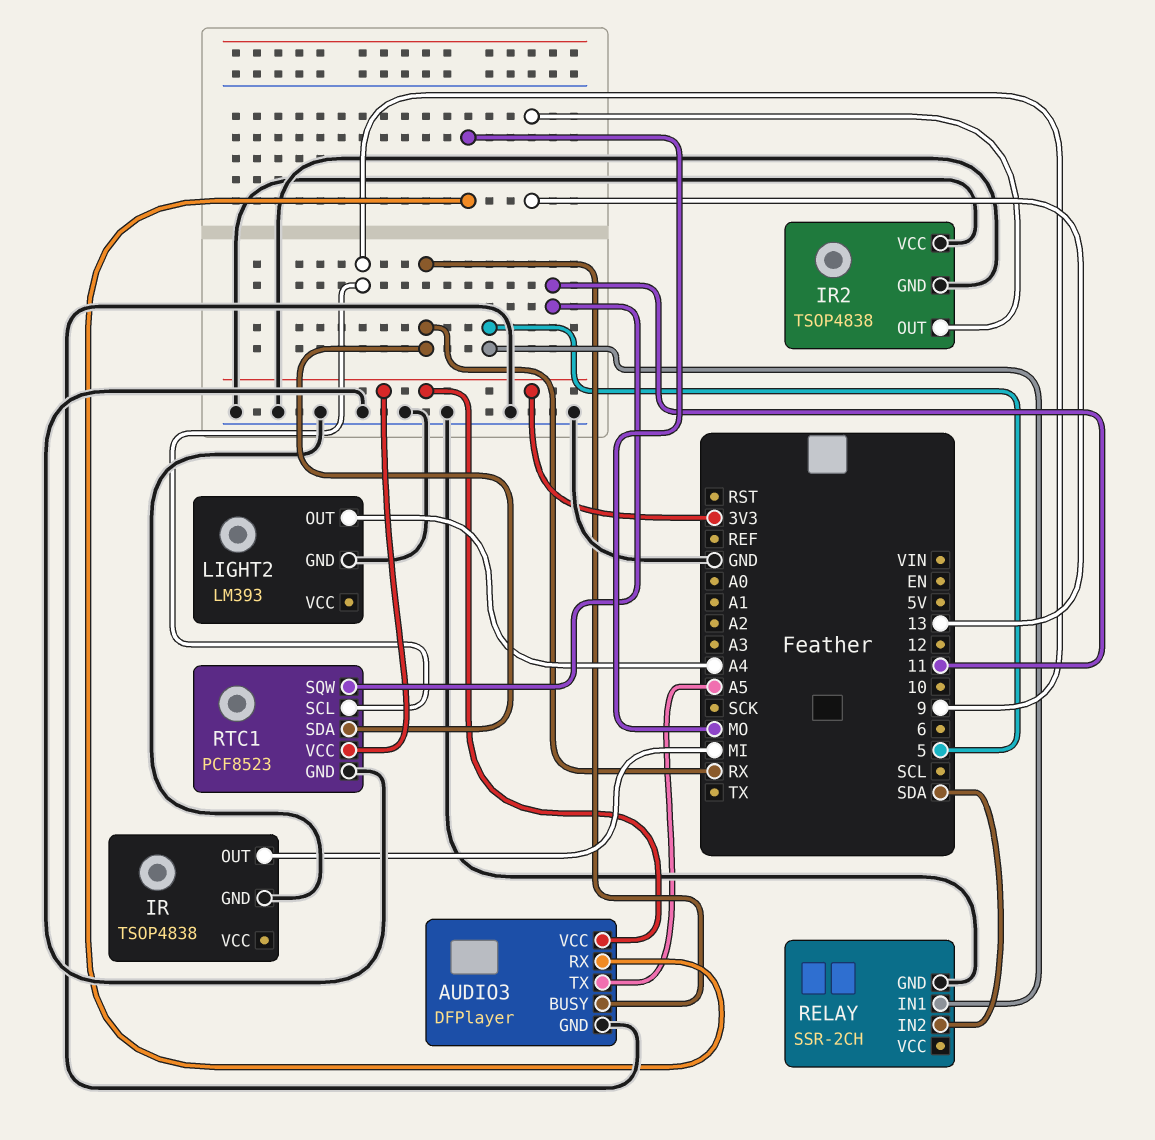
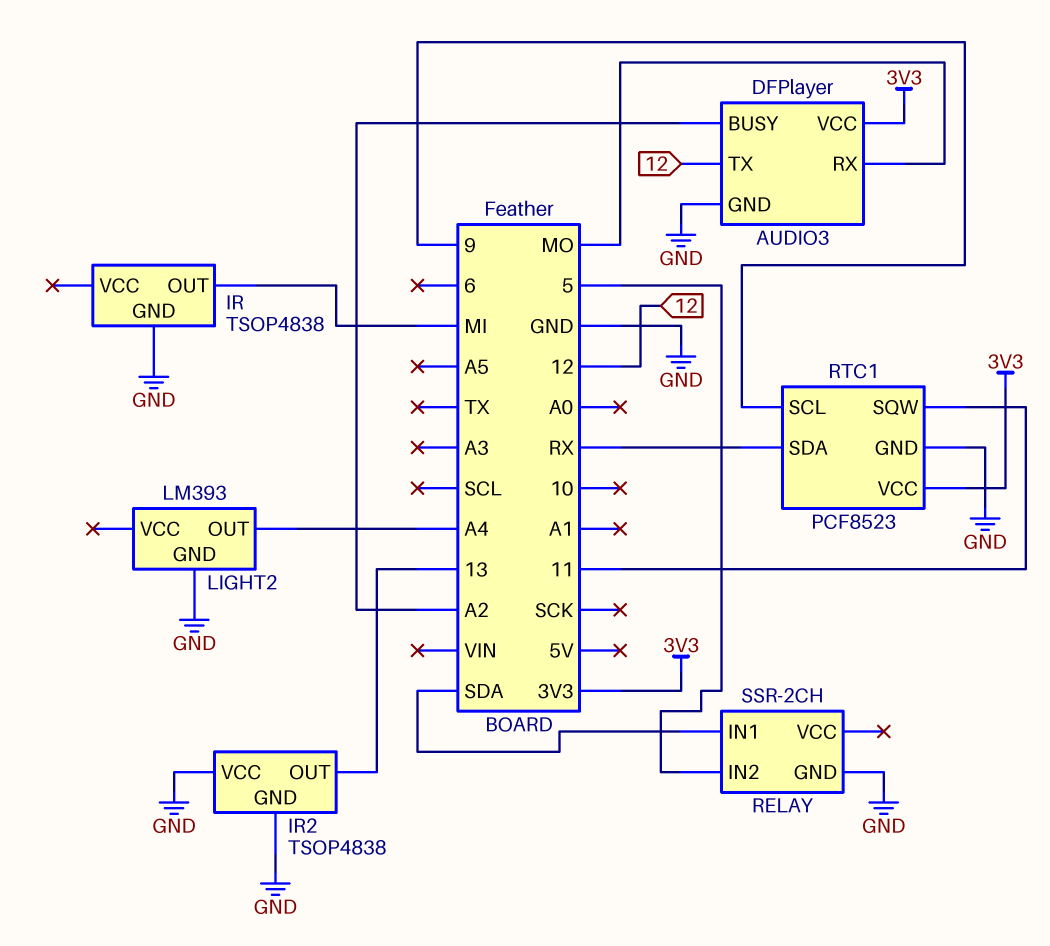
AUDIO3 pin BUSY: RX -> A2
AUDIO3 pin TX: A5 -> 12
RELAY pin IN1: 5 -> SDA
RELAY pin IN2: SDA -> 5

